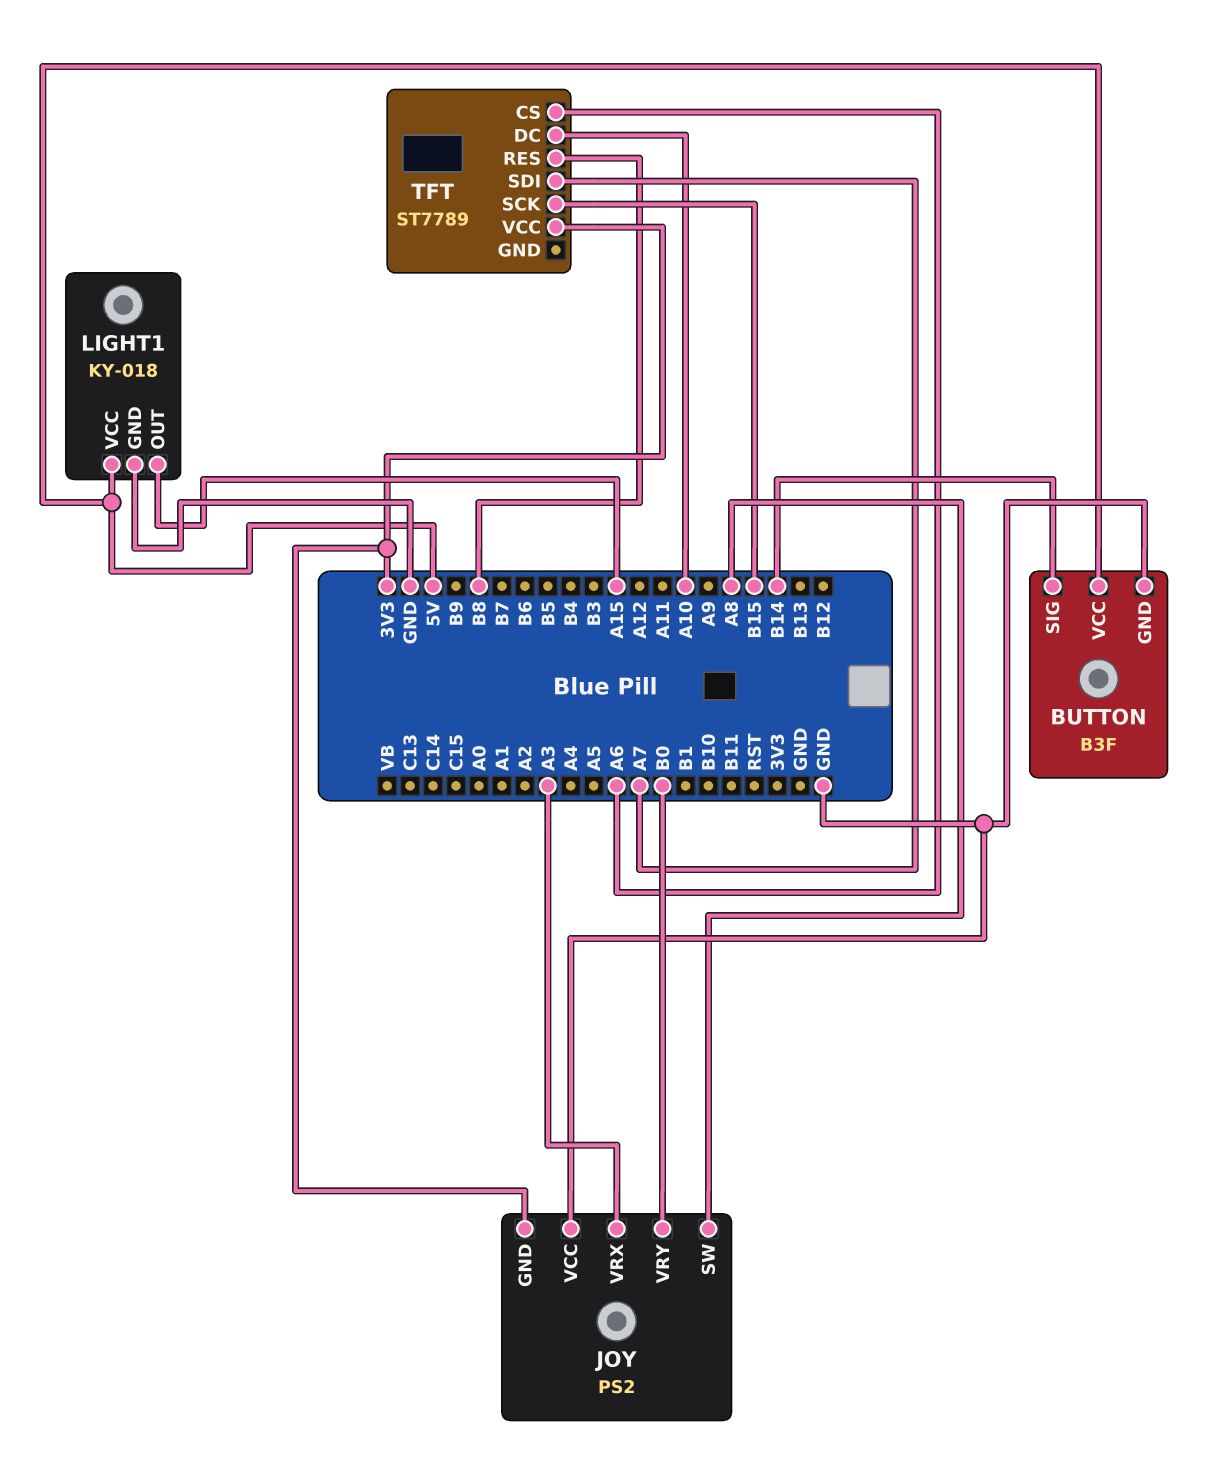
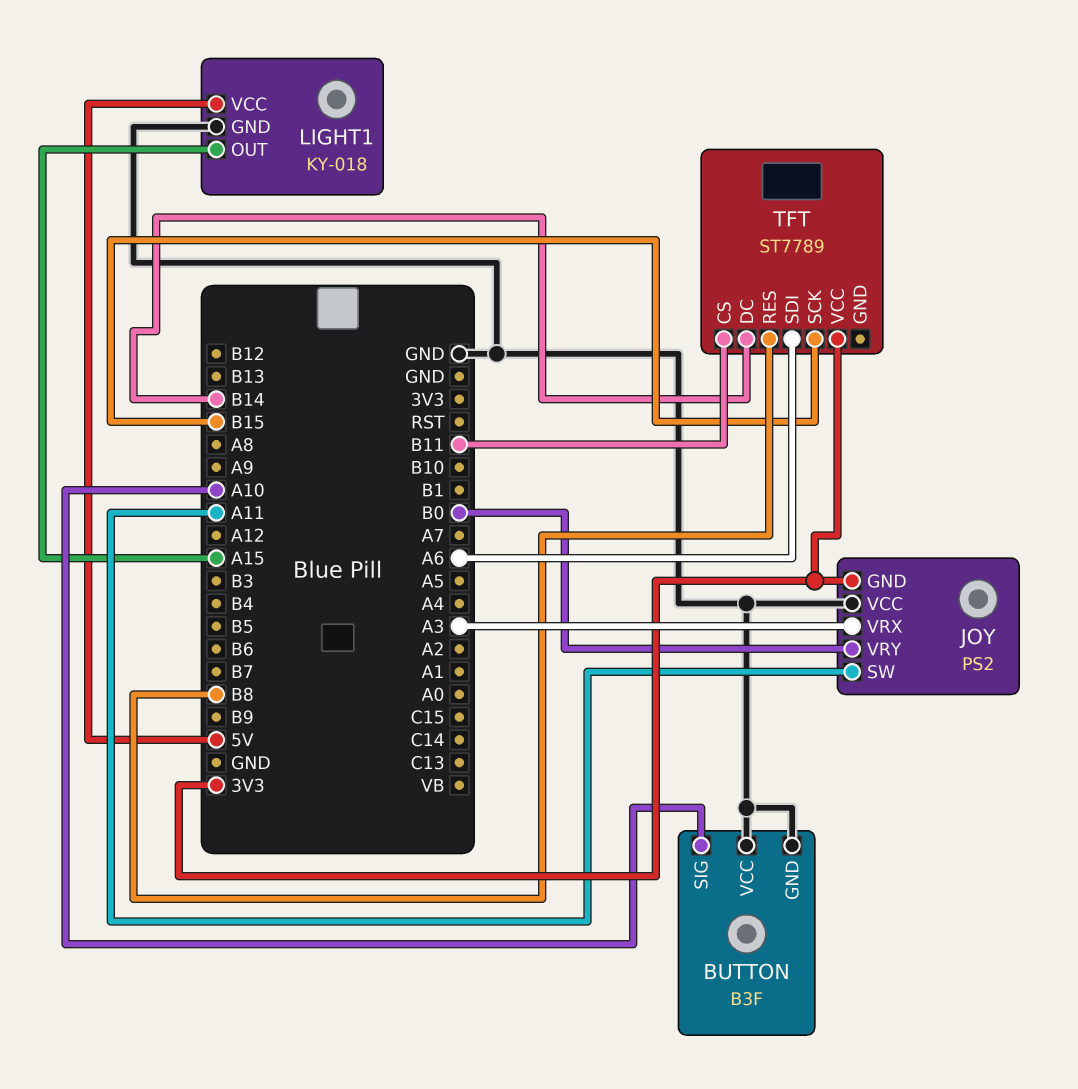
BUTTON pin SIG: B14 -> A10
BUTTON pin VCC: 5V -> GND
JOY pin SW: A8 -> A11
TFT pin CS: A6 -> B11
TFT pin DC: A10 -> B14
TFT pin SDI: A7 -> A6

